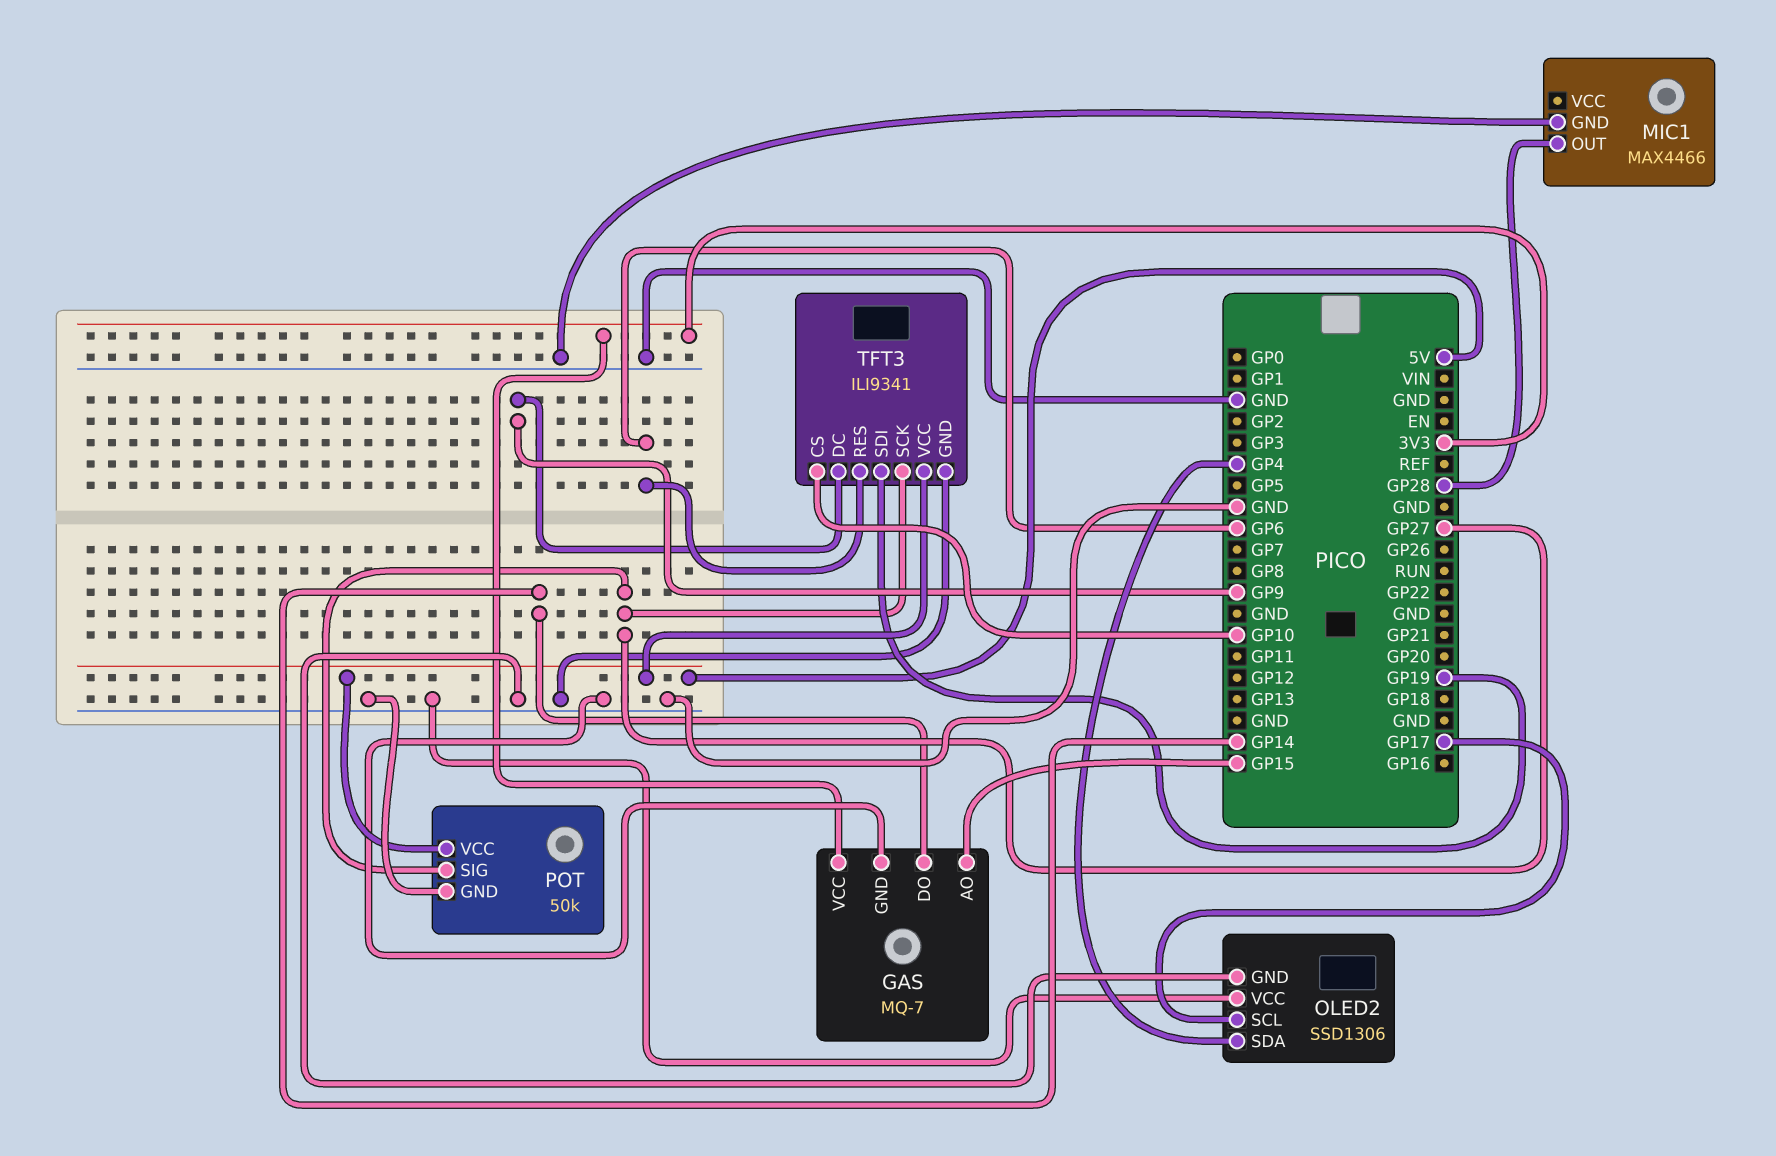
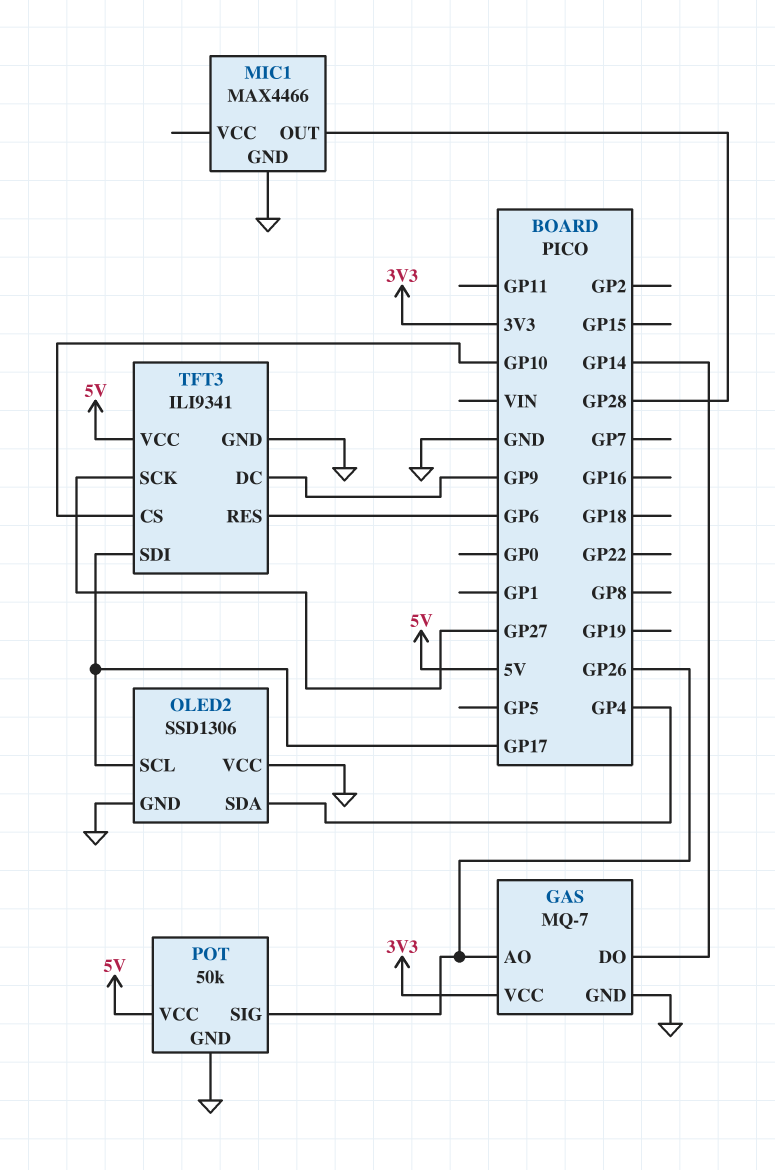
GAS pin AO: GP15 -> GP26
POT pin SIG: GP27 -> GP26
TFT3 pin SDI: GP19 -> GP17

